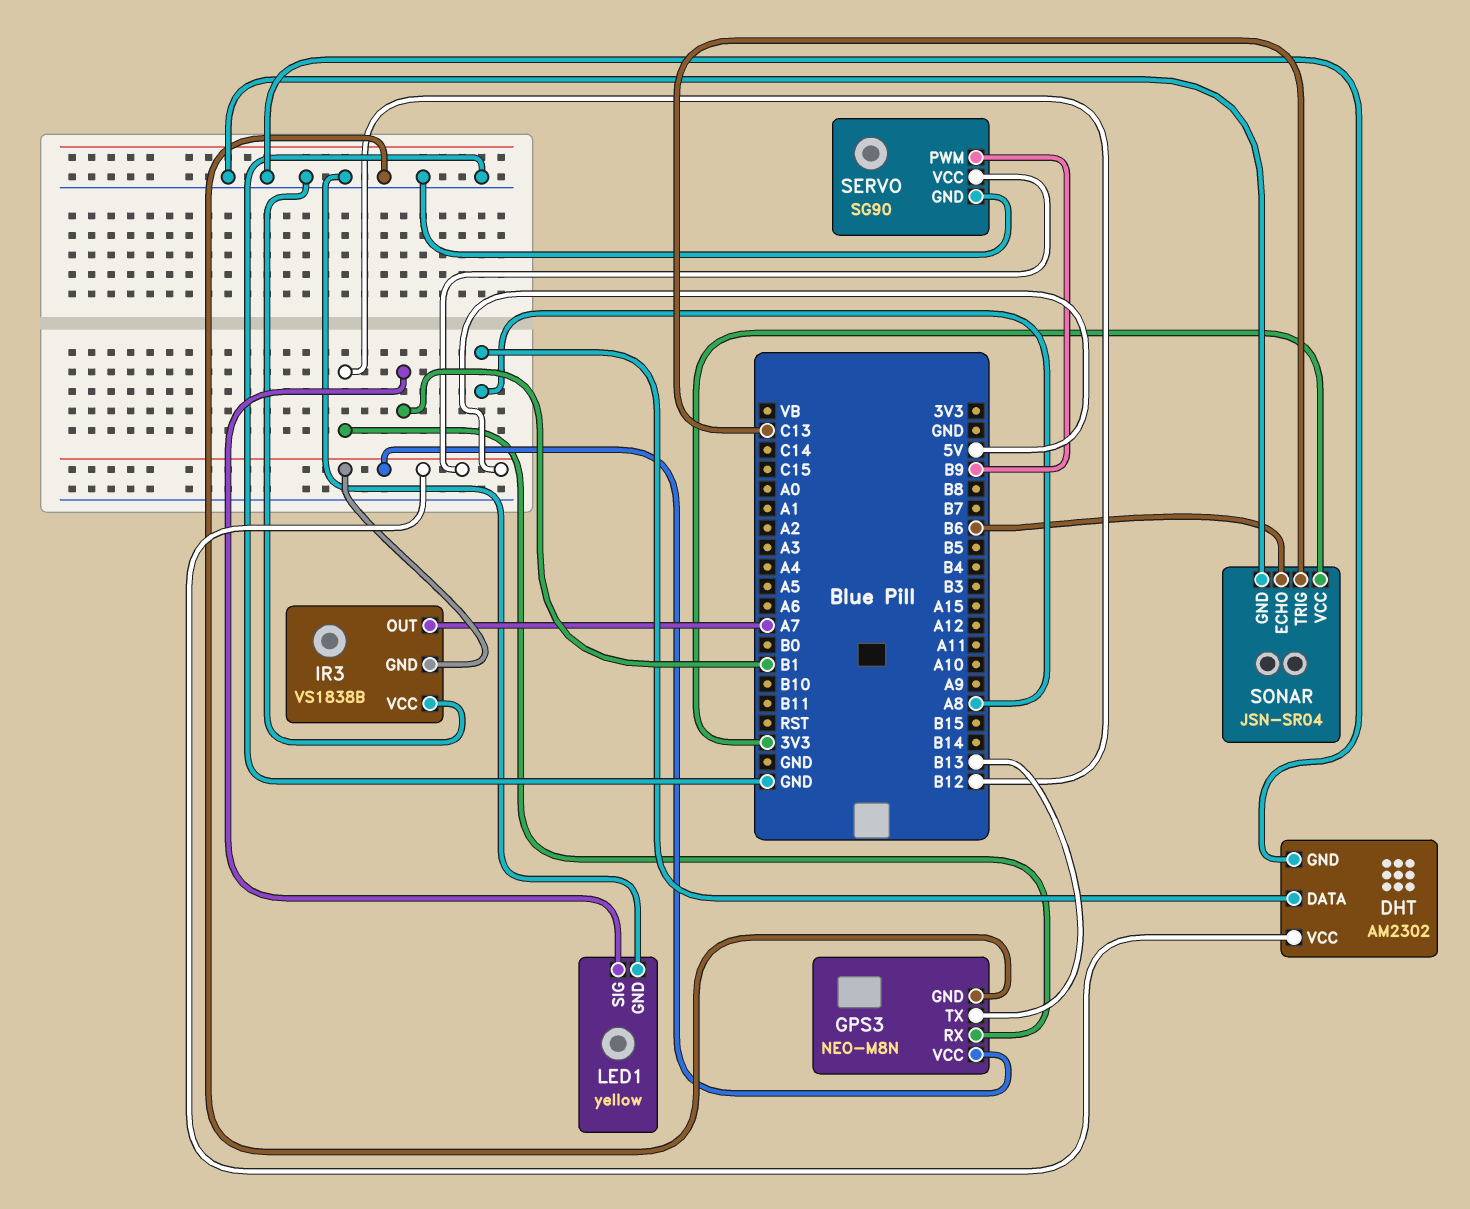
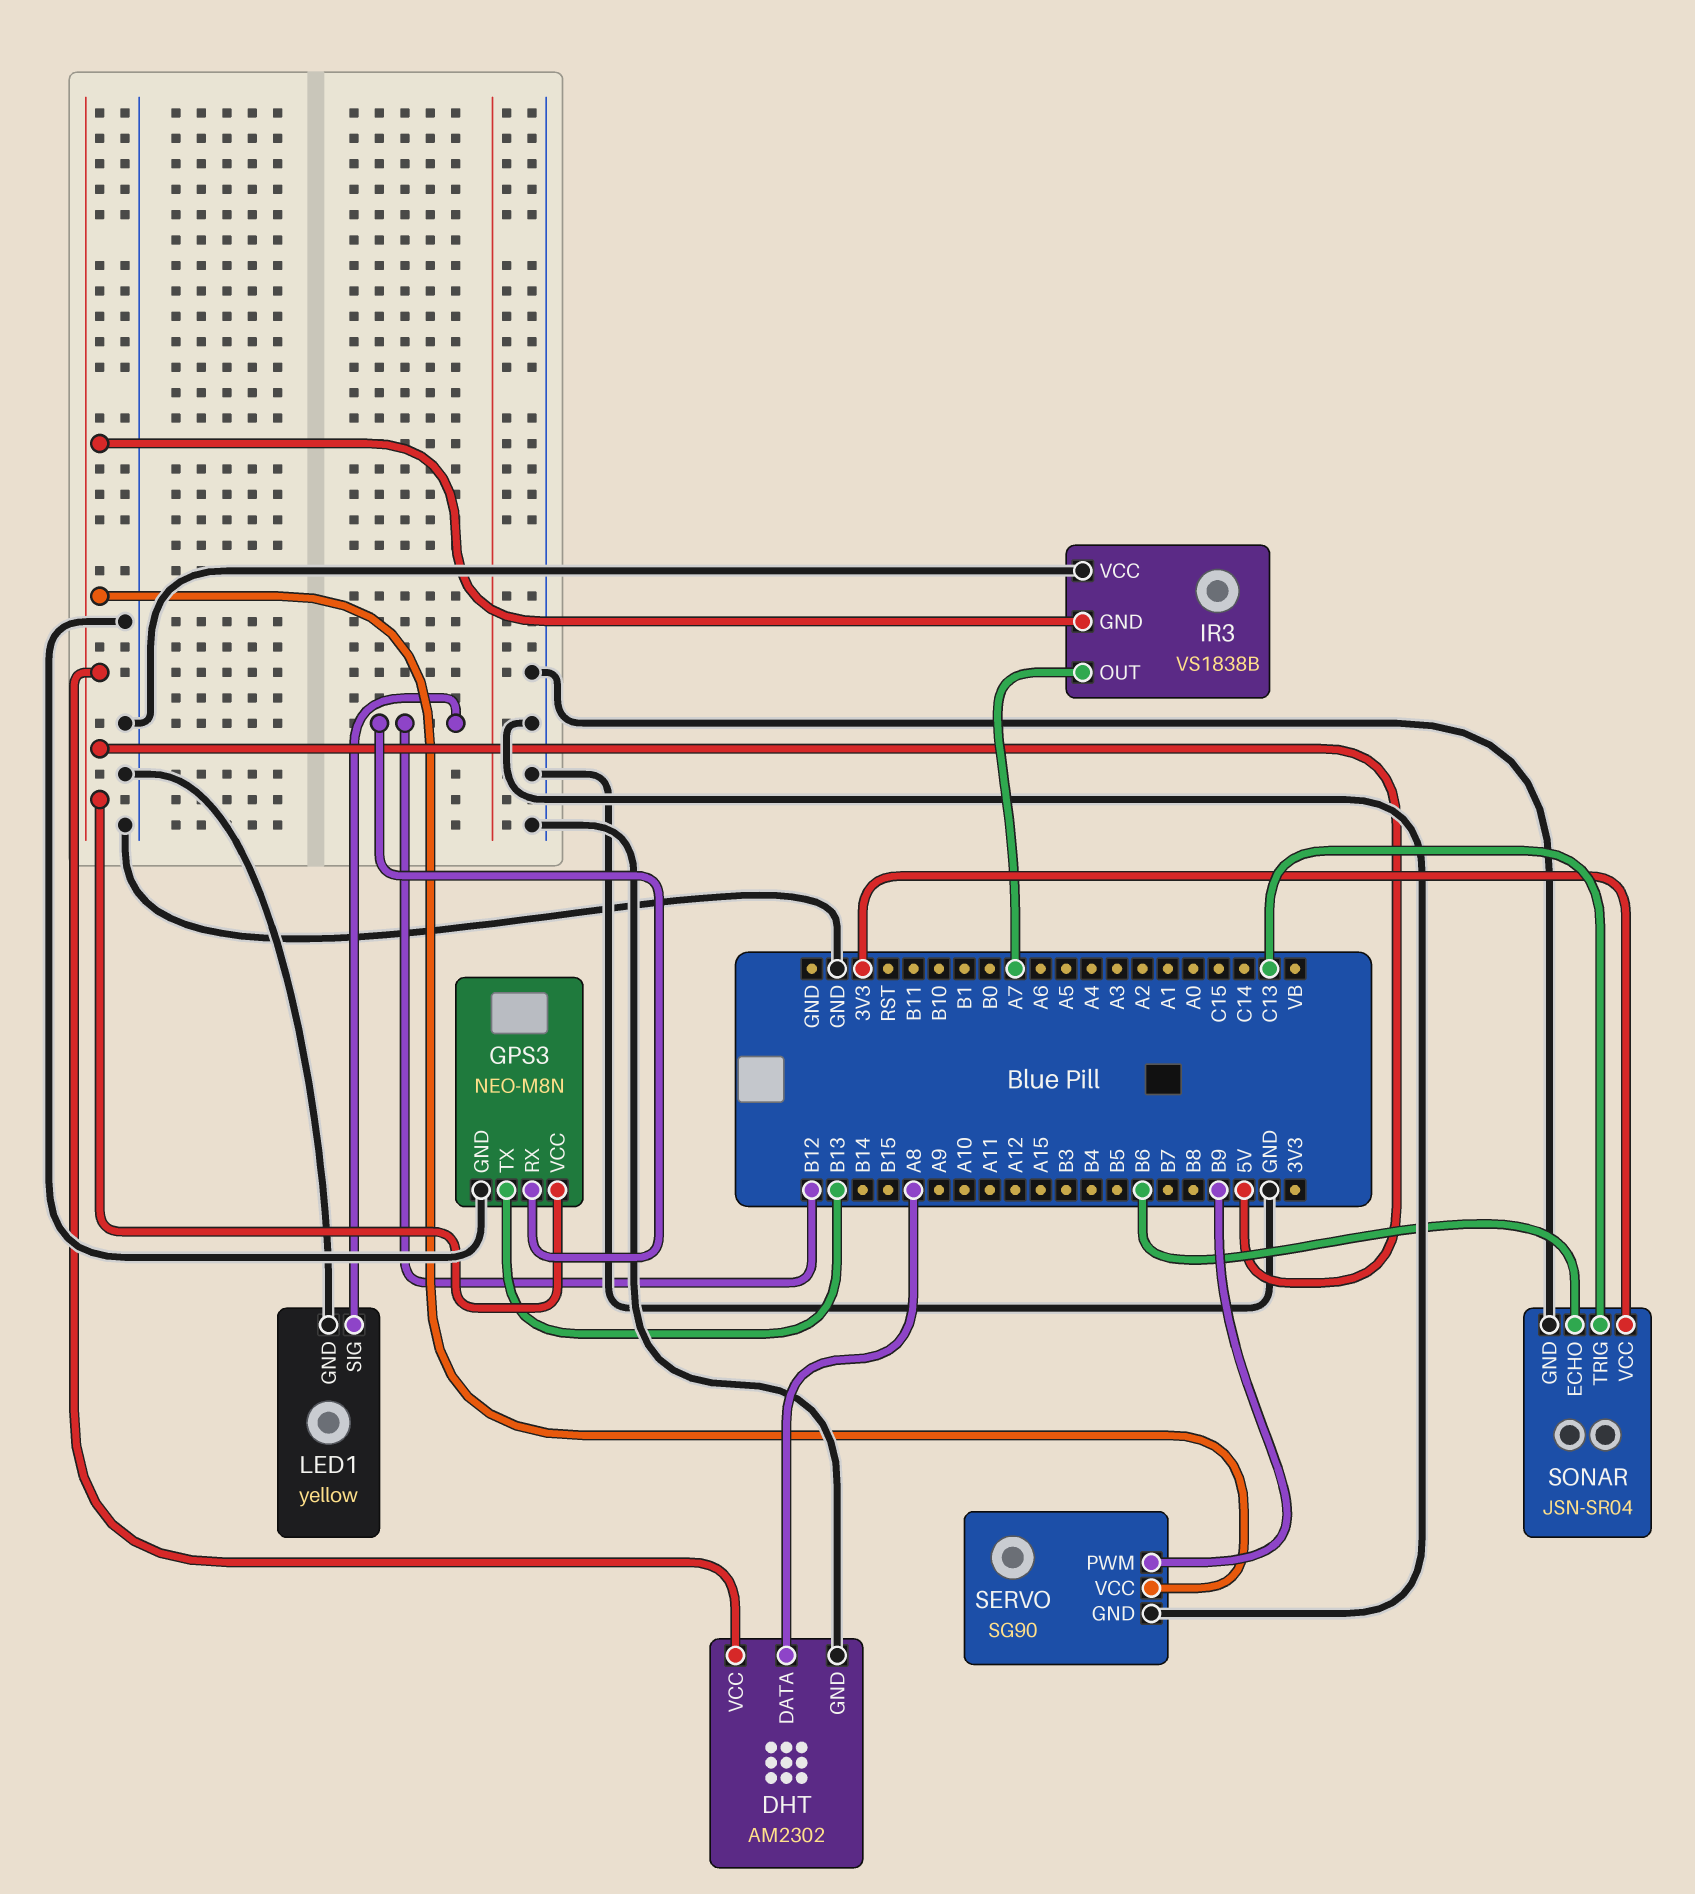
LED1 pin SIG: B1 -> B12

